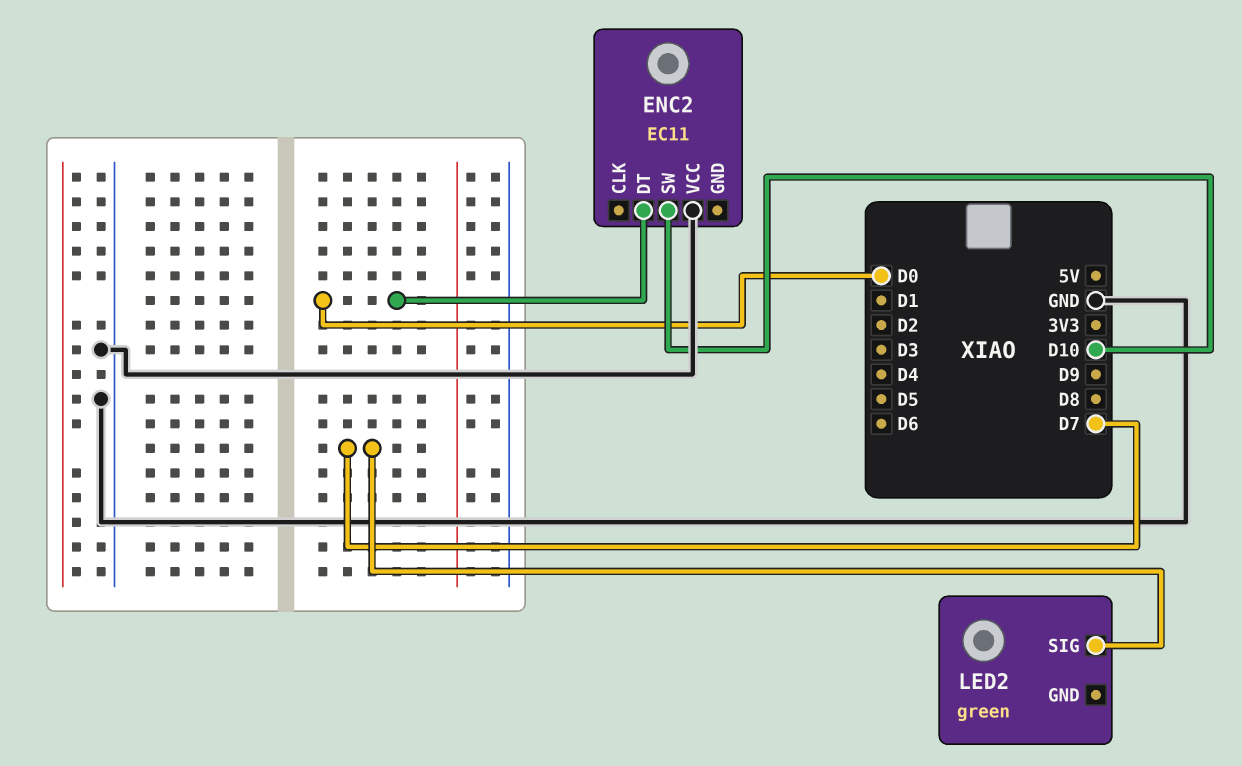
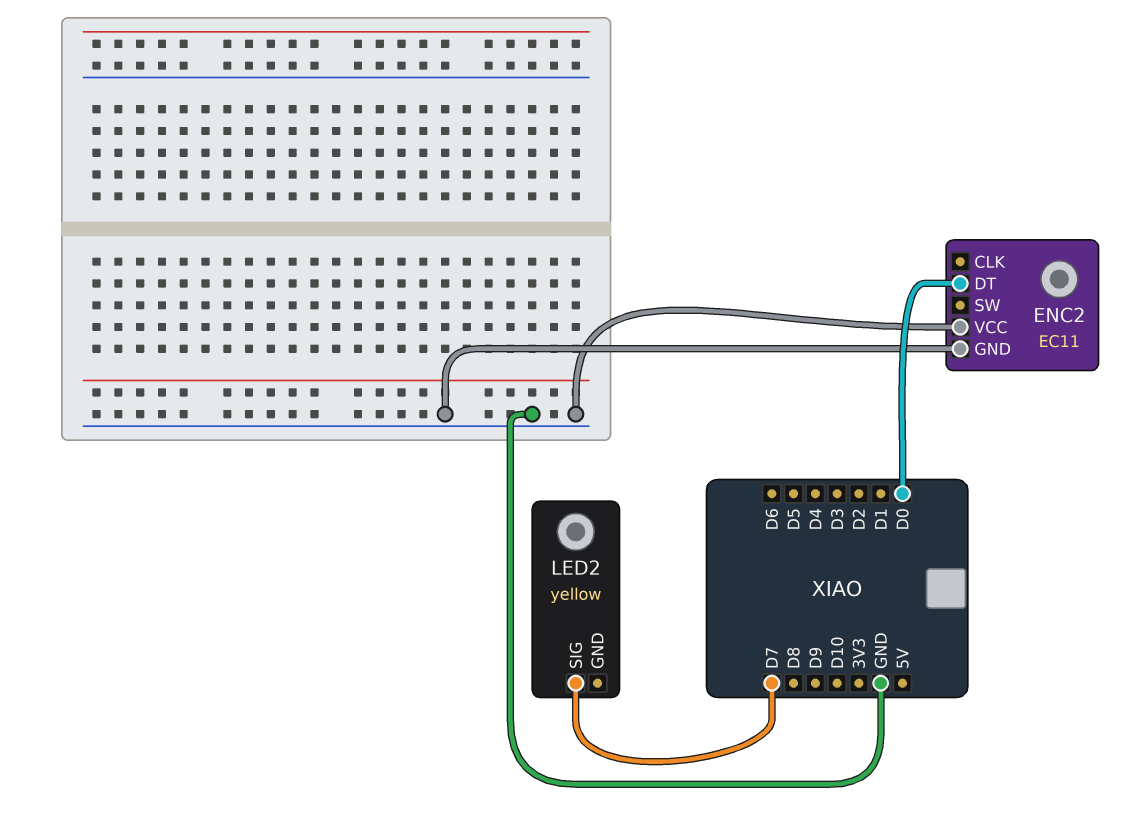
ENC2 pin GND: none -> GND
ENC2 pin SW: D10 -> none
LED2: green -> yellow

